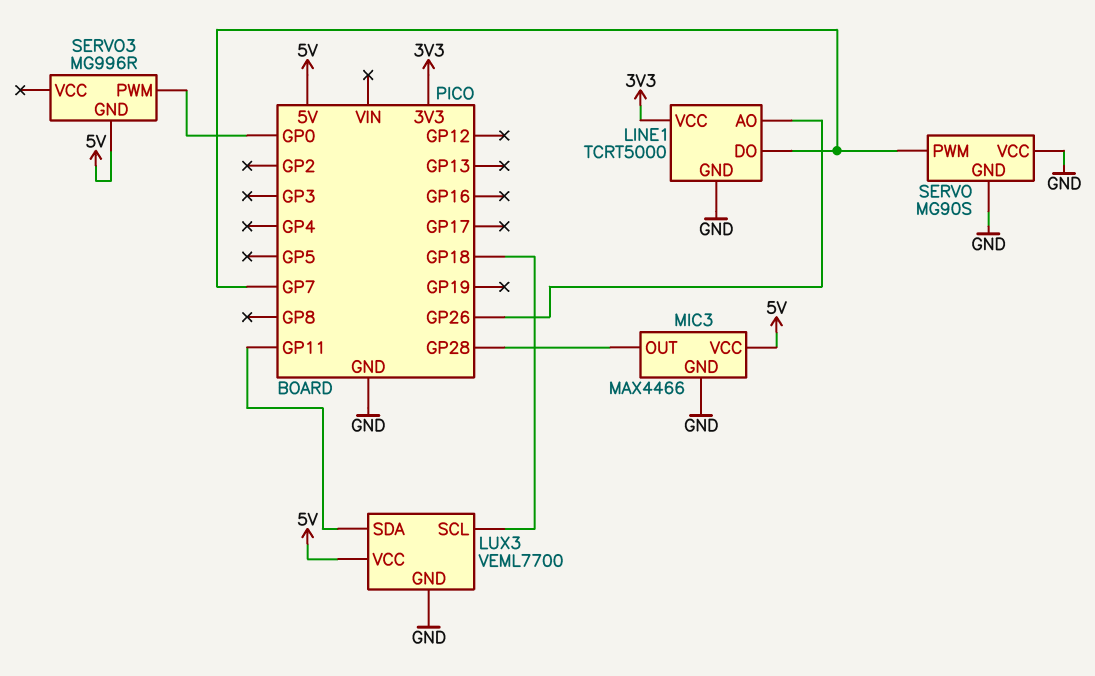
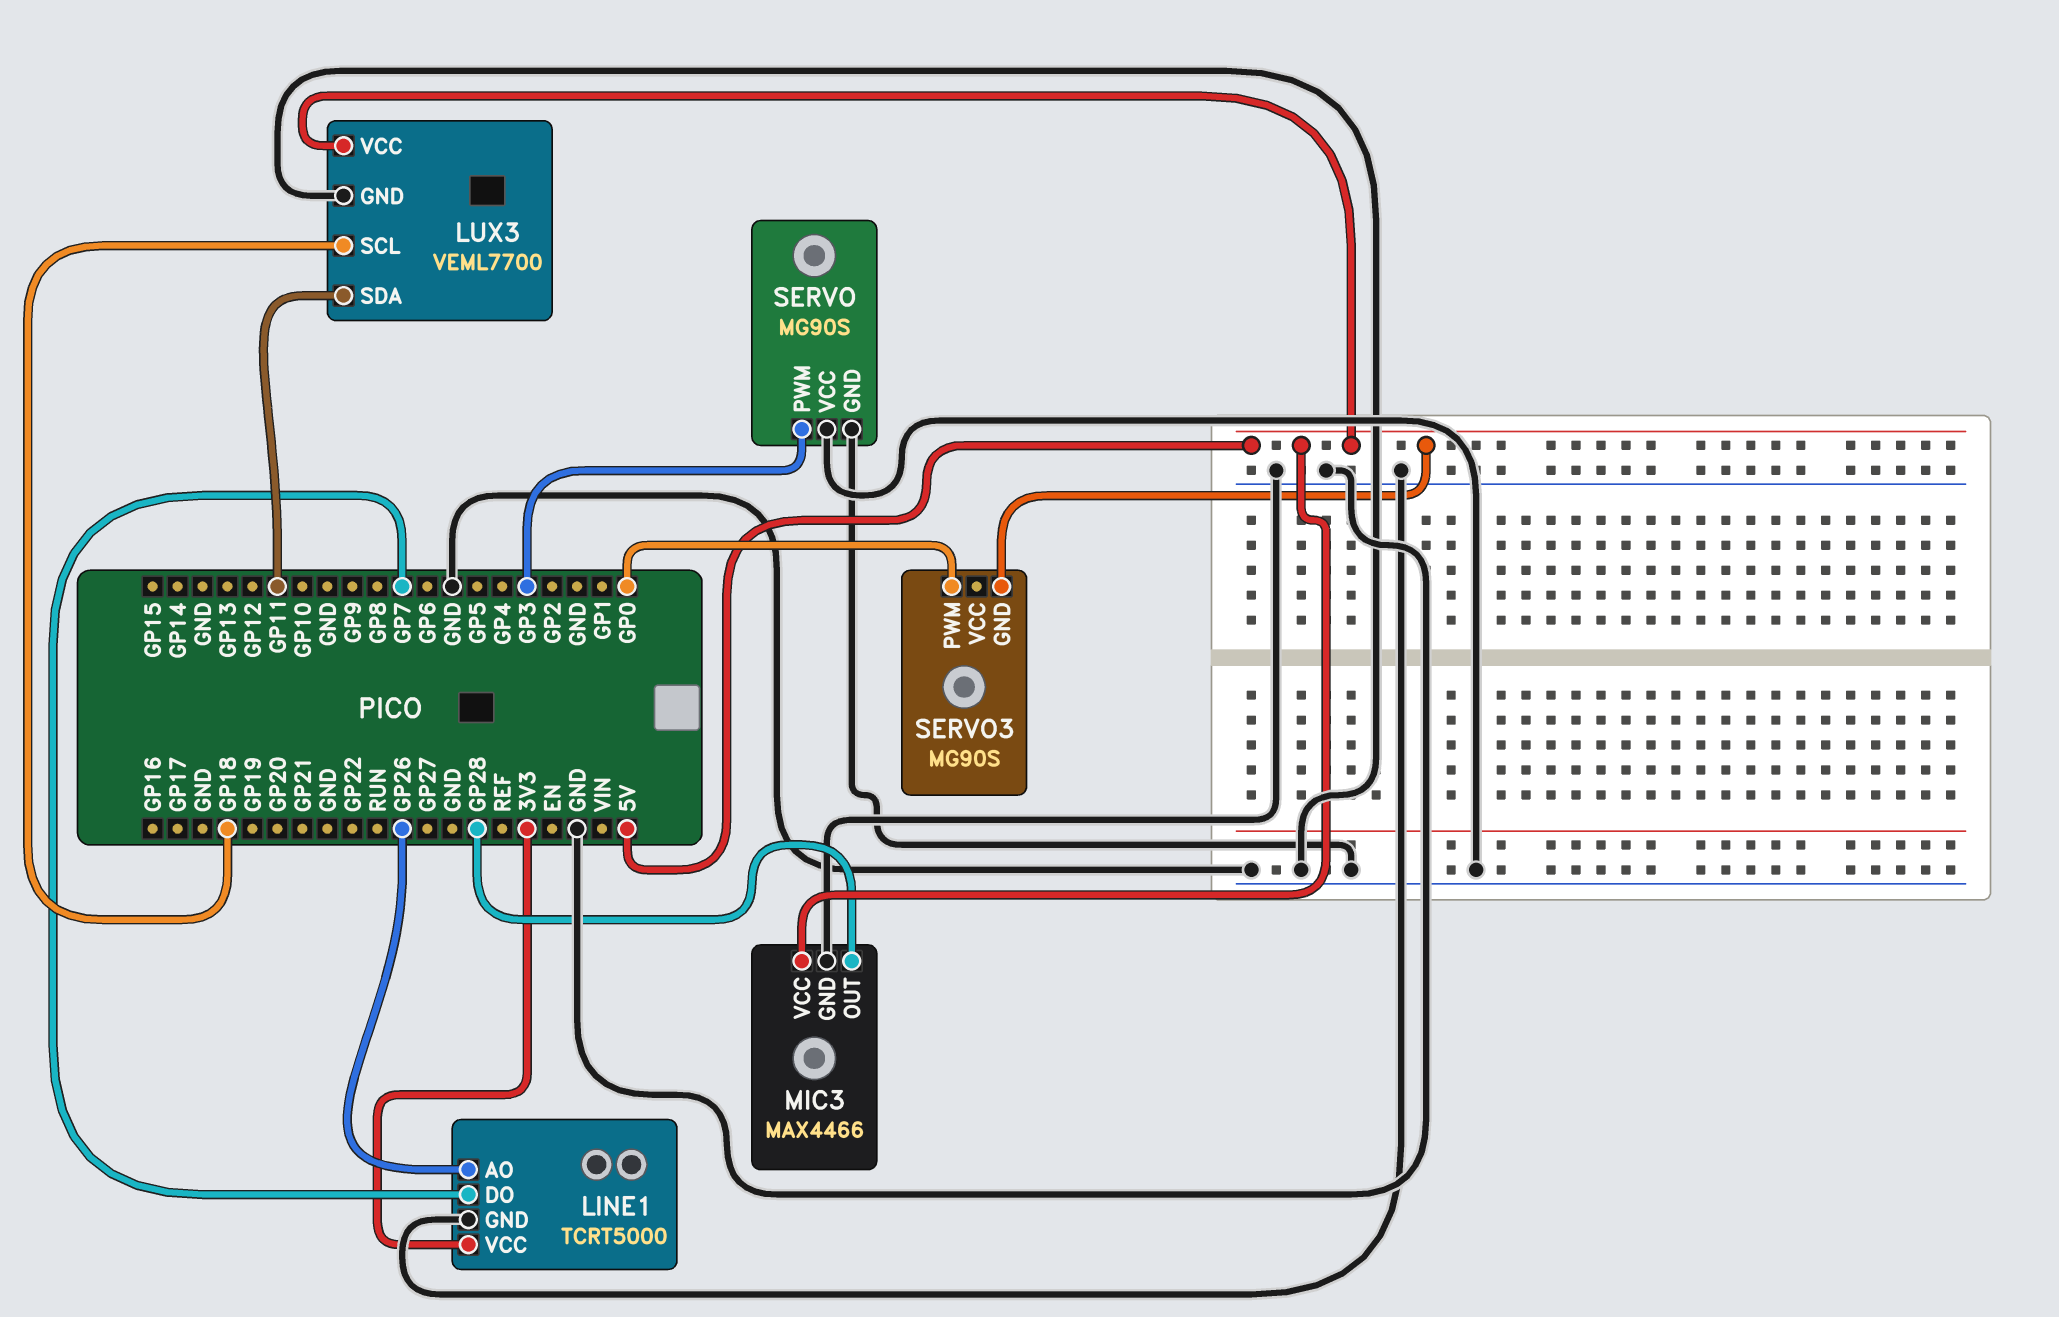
SERVO pin PWM: GP7 -> GP3
SERVO3: MG996R -> MG90S

